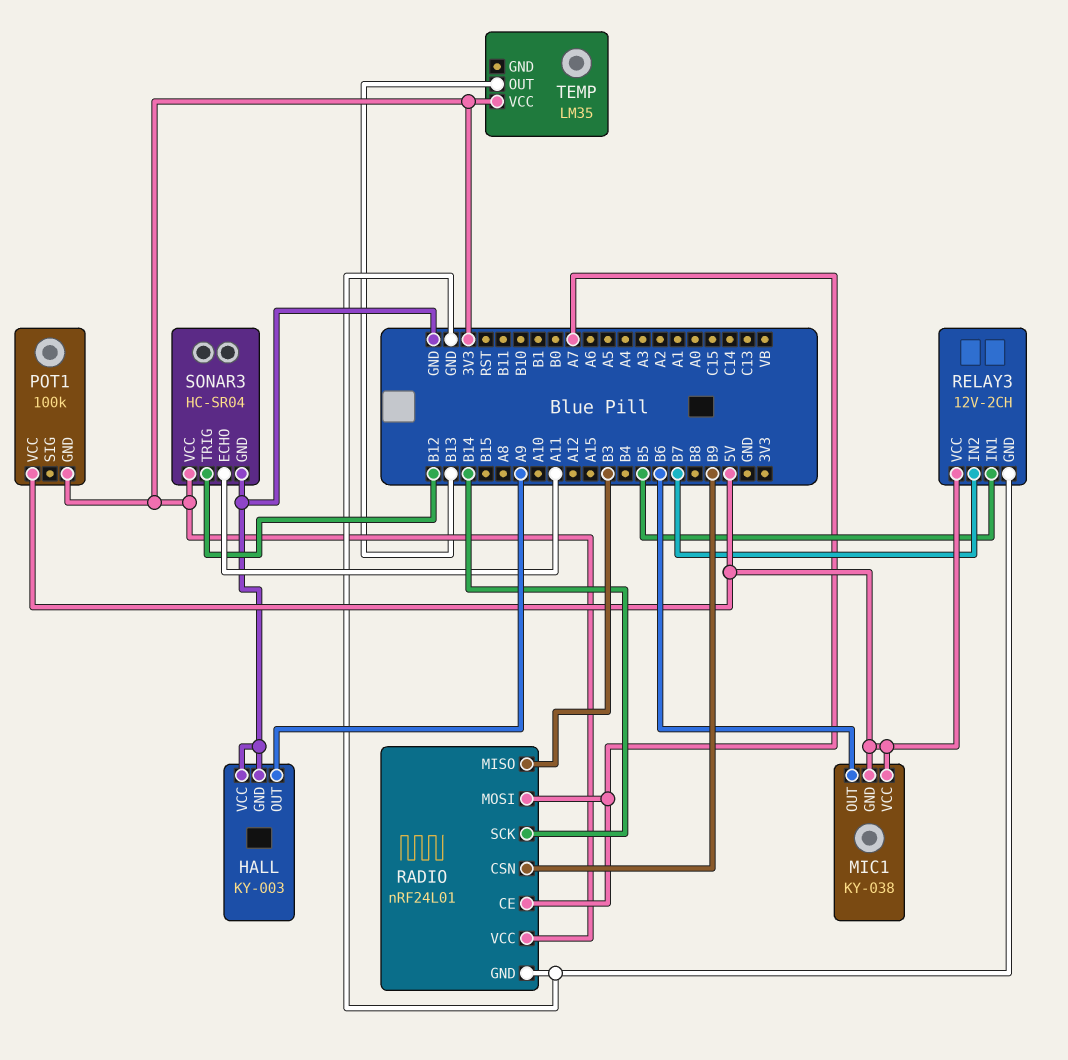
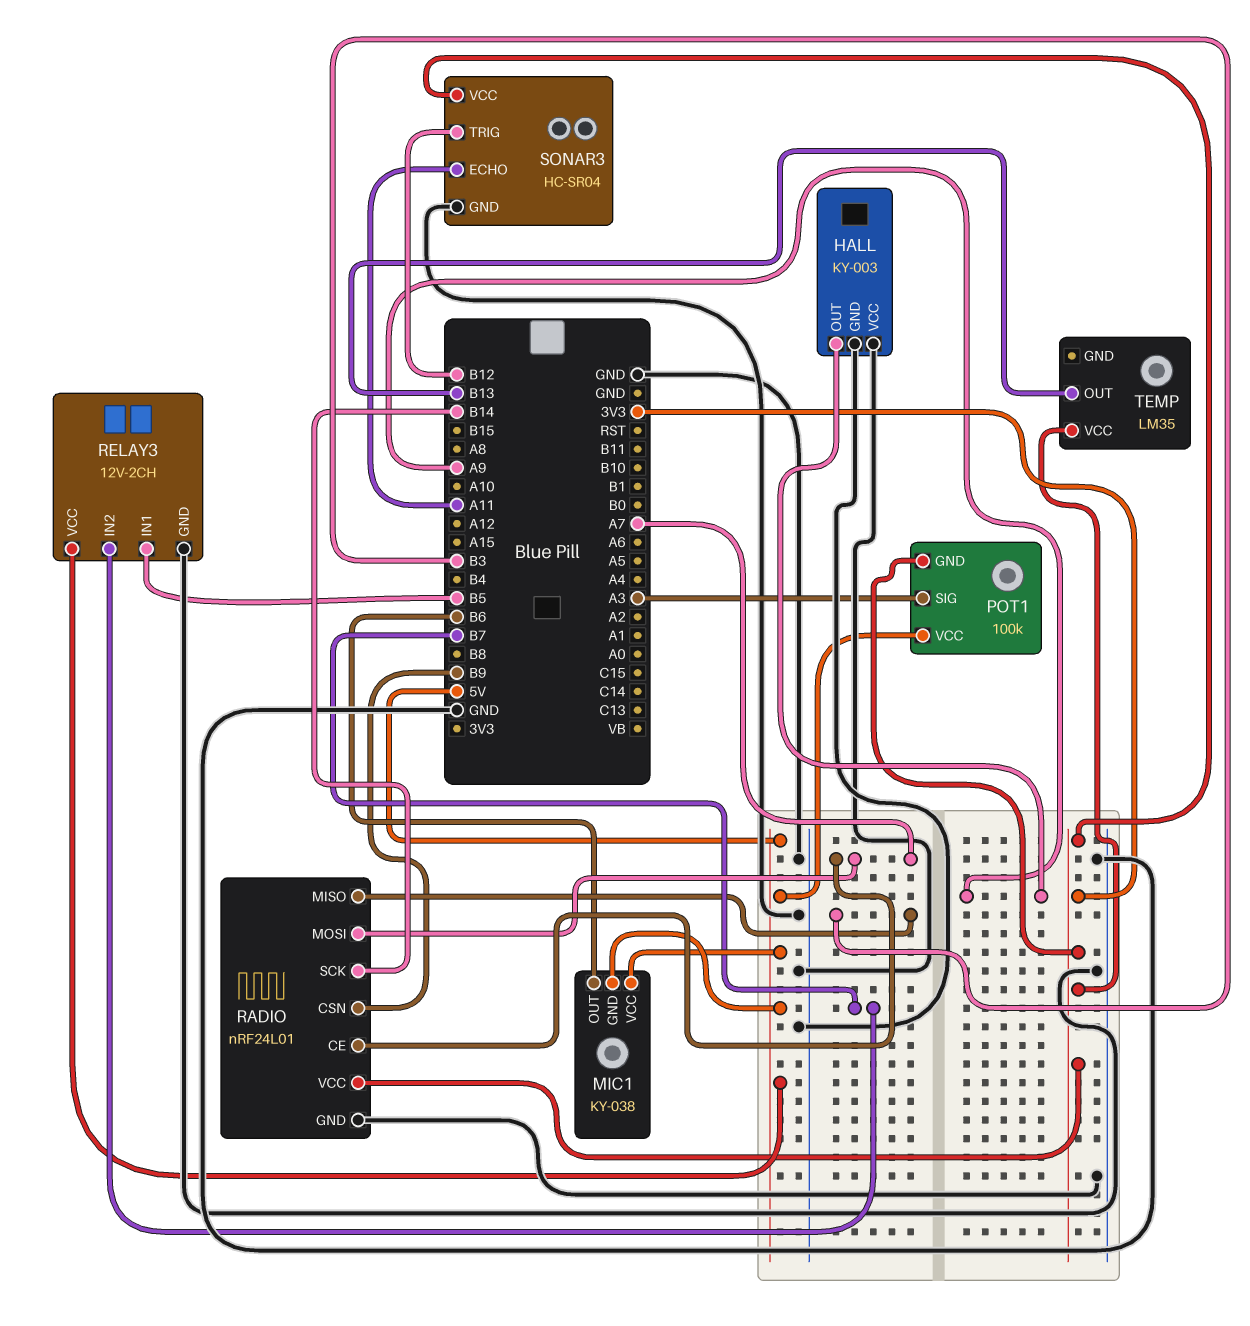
POT1 pin SIG: none -> A3

